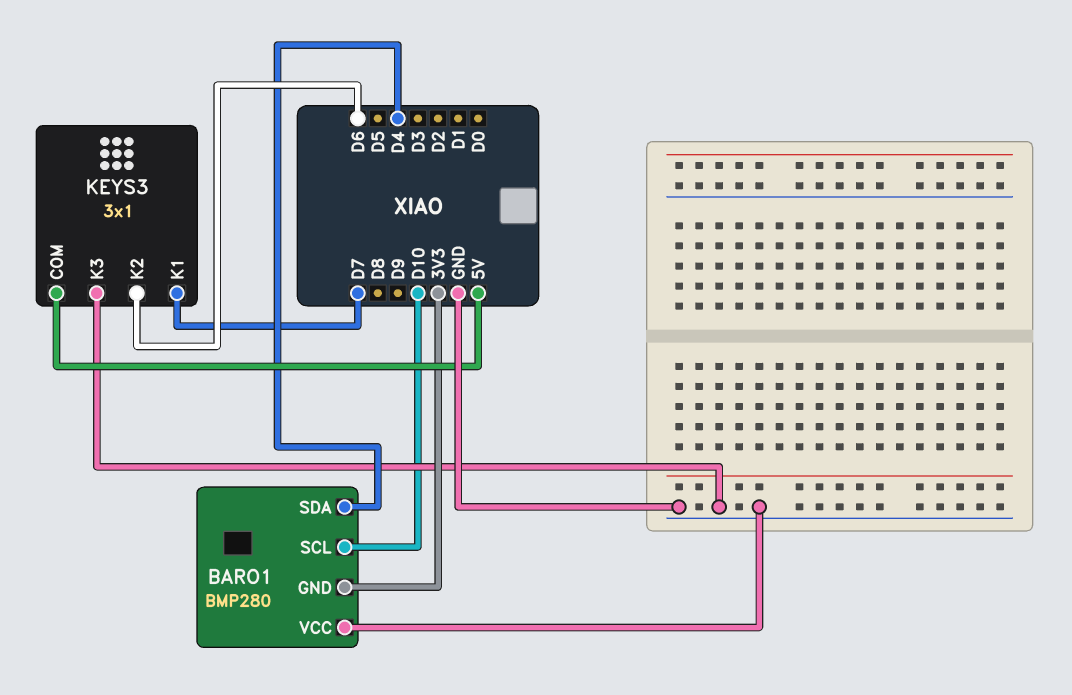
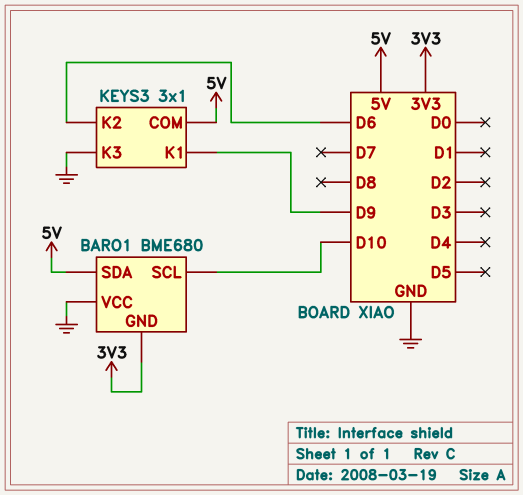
BARO1: BMP280 -> BME680
BARO1 pin SDA: D4 -> 5V
KEYS3 pin K1: D7 -> D9

